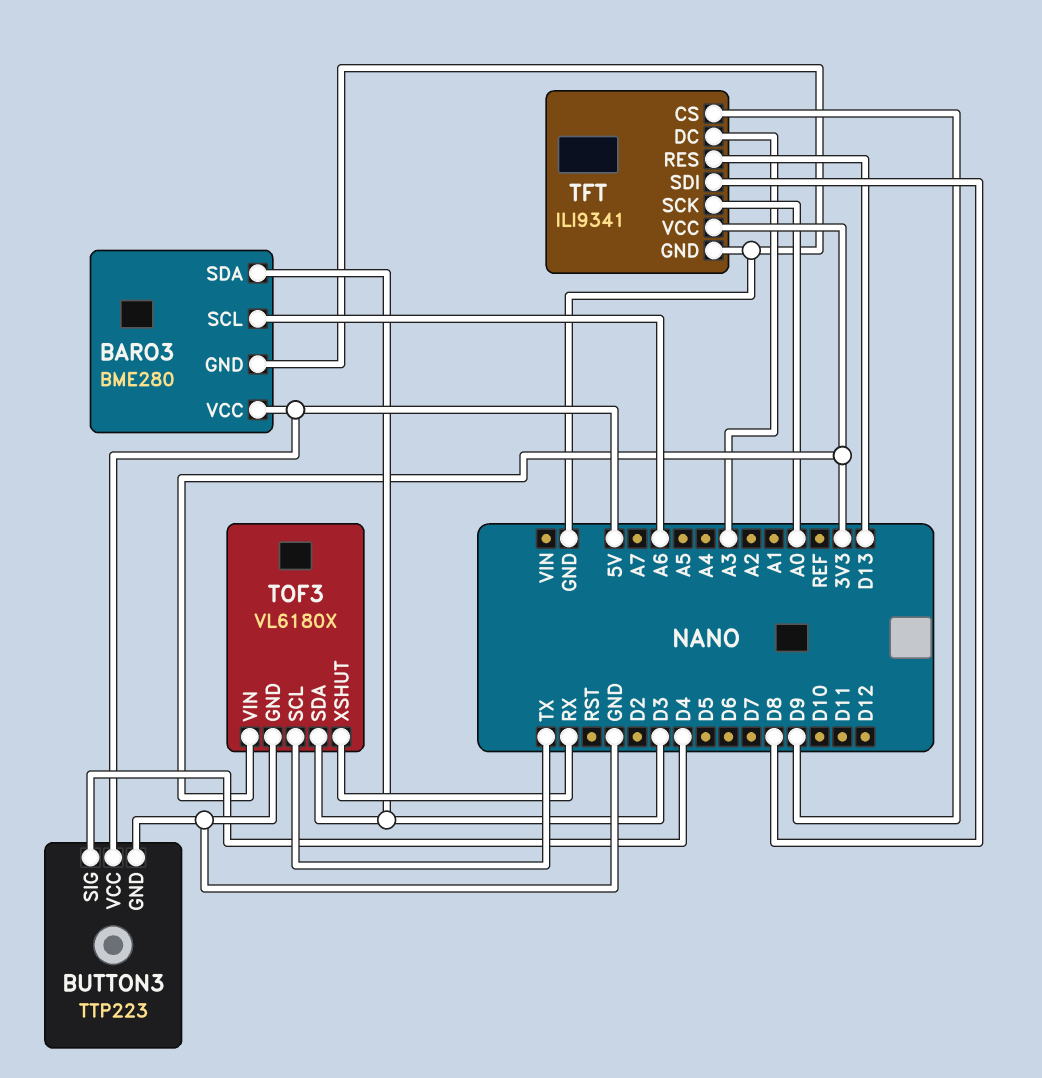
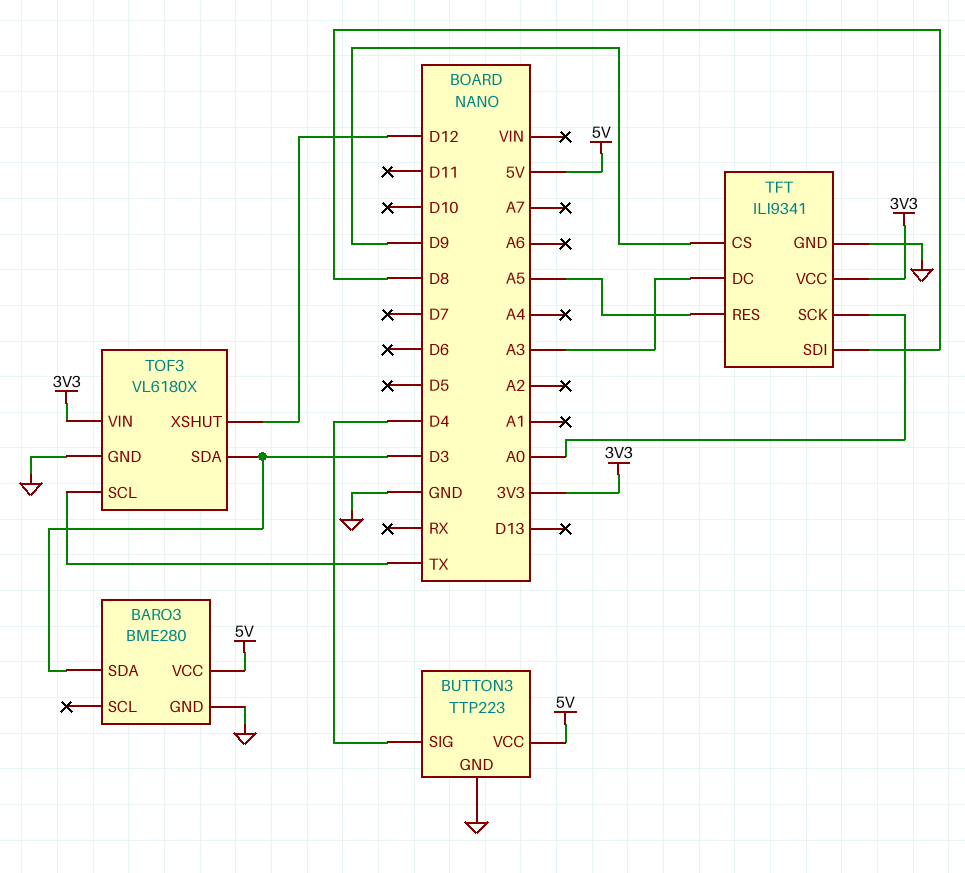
BARO3 pin SCL: A6 -> none
TFT pin RES: D13 -> A5
TOF3 pin XSHUT: RX -> D12

